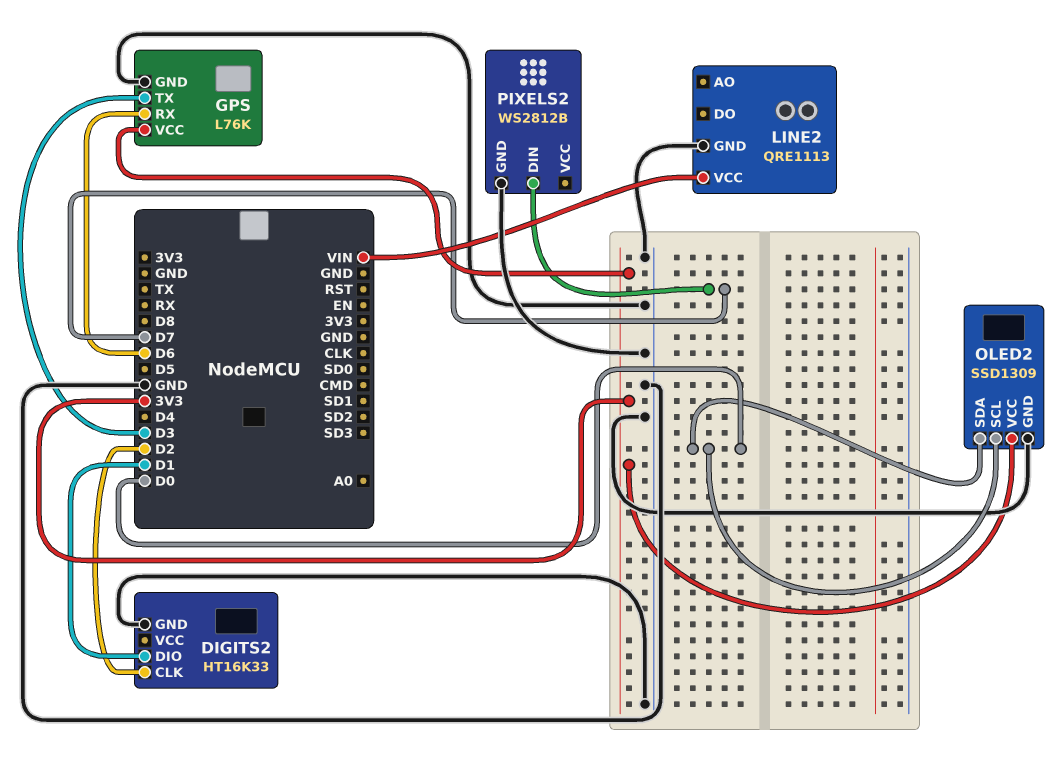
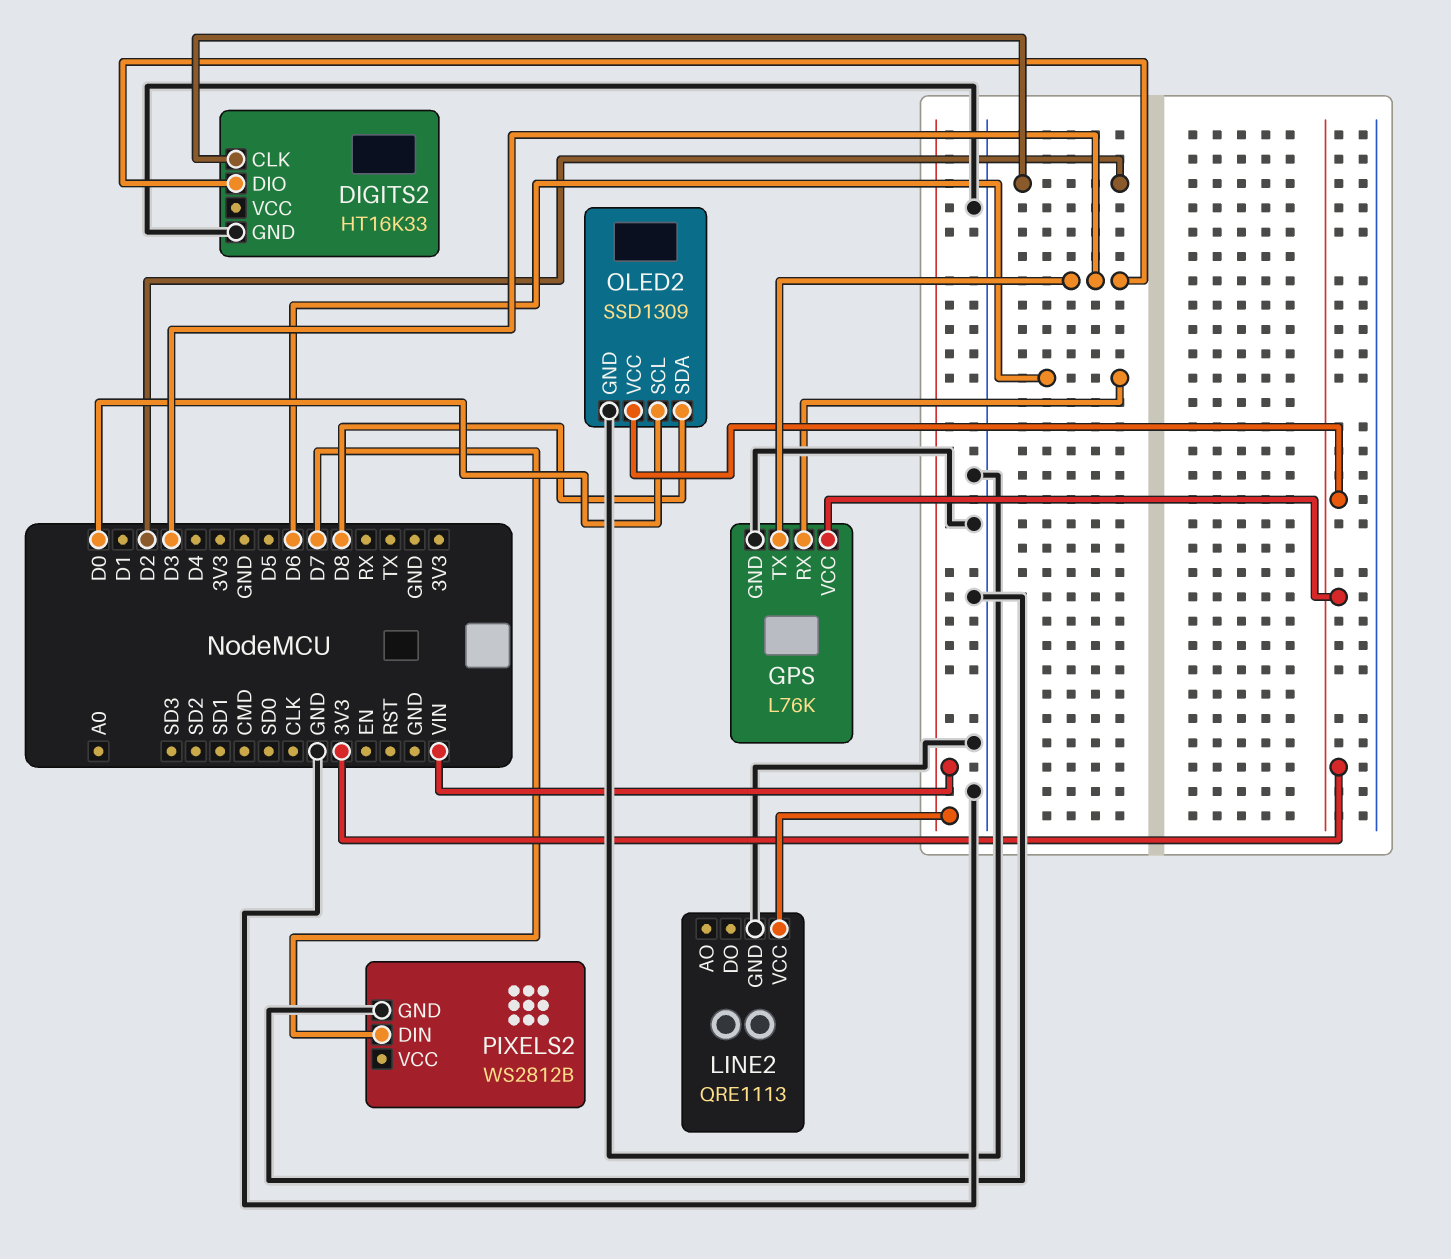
DIGITS2 pin DIO: D1 -> D3
OLED2 pin SDA: D0 -> D8

